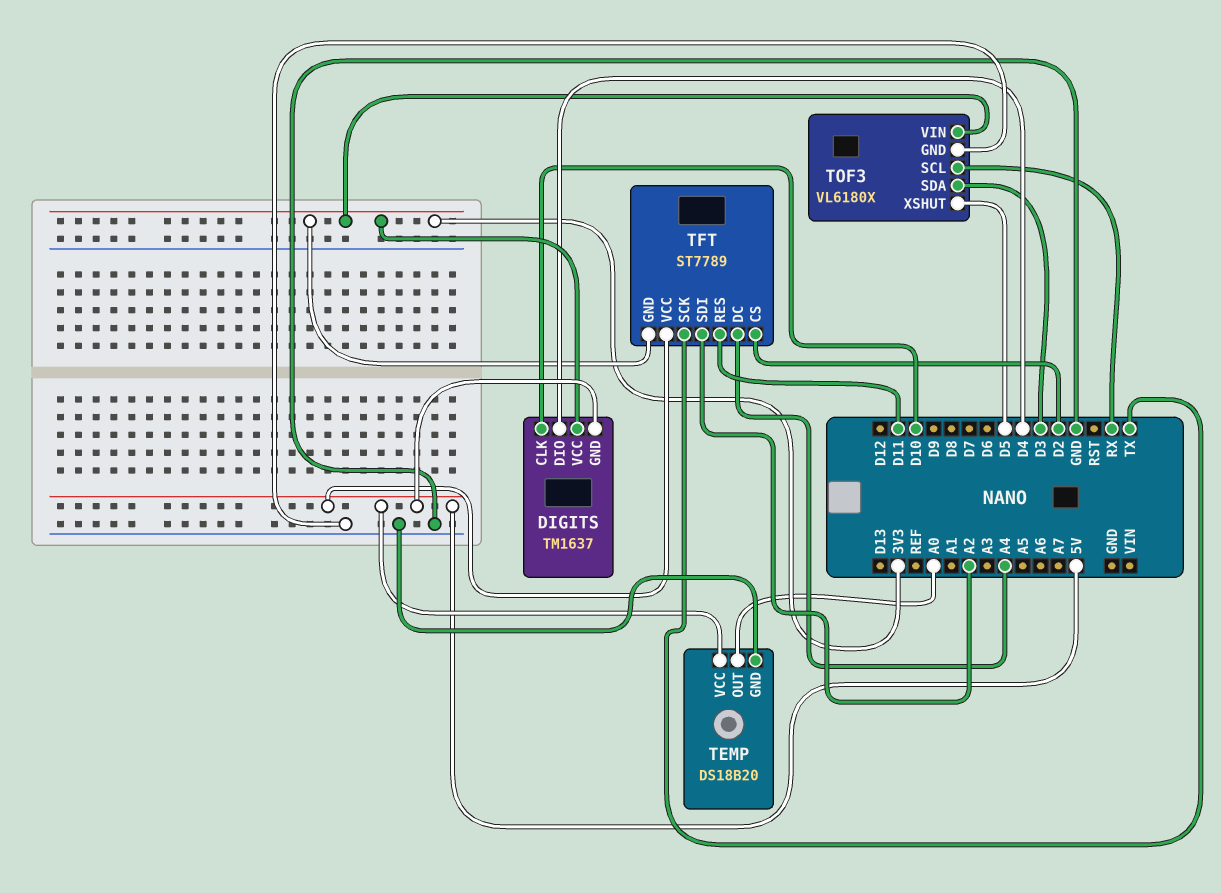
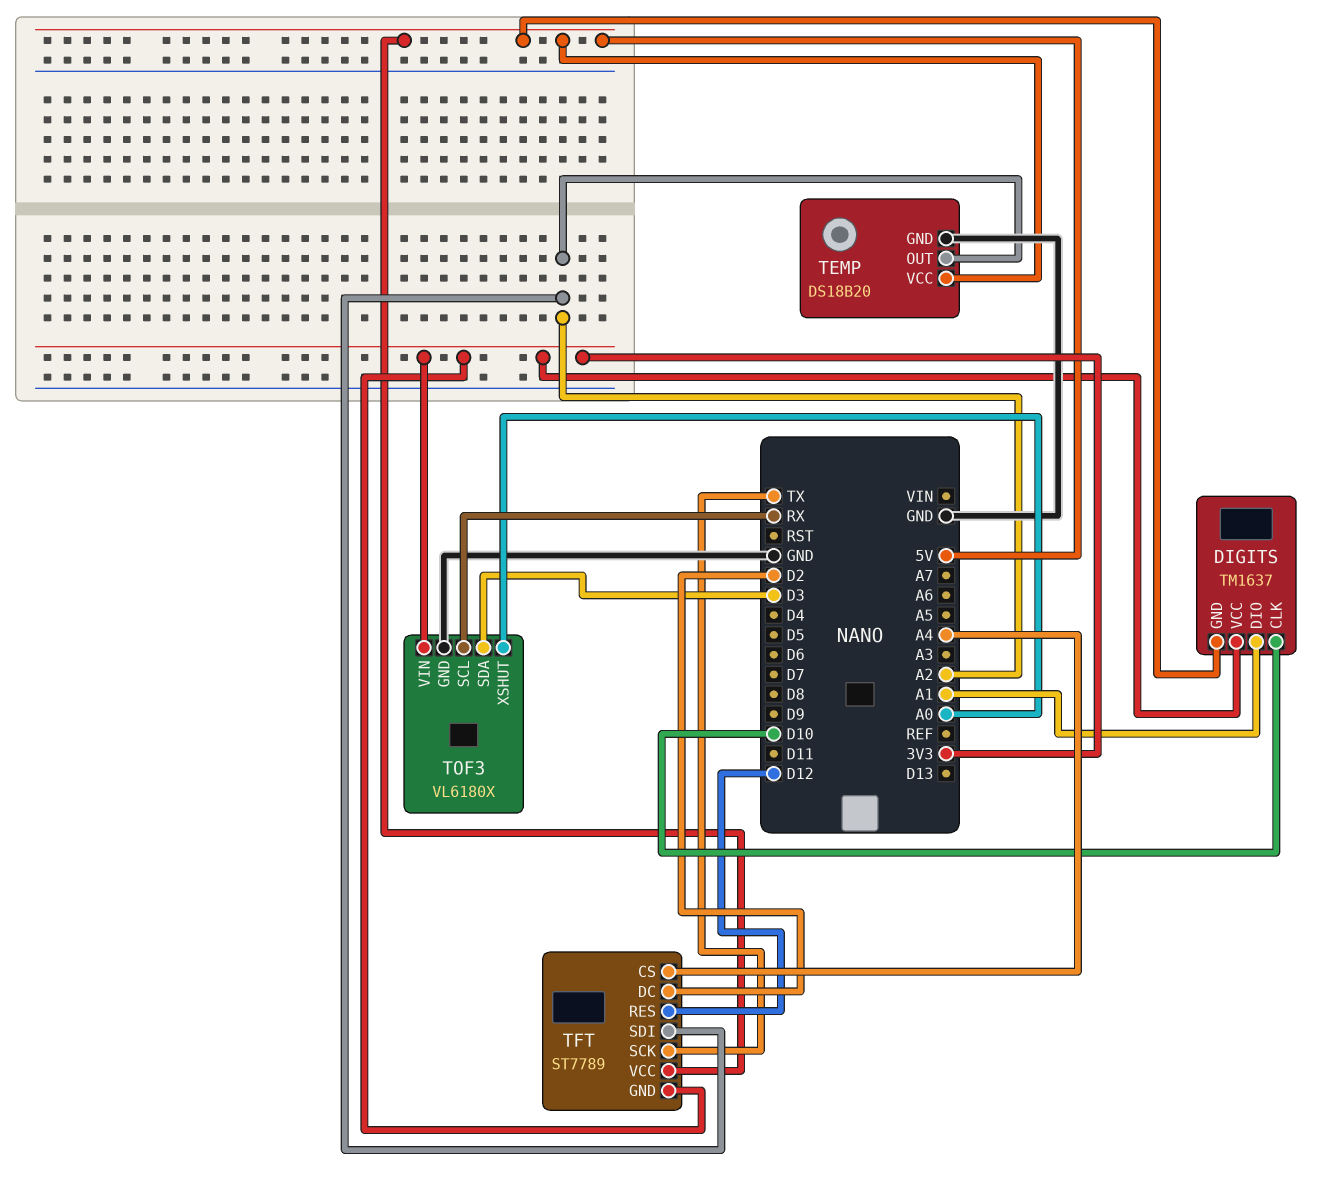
DIGITS pin DIO: D4 -> A1
TEMP pin OUT: A0 -> A2
TFT pin CS: D2 -> A4
TFT pin DC: A4 -> D2
TFT pin RES: D11 -> D12
TOF3 pin XSHUT: D5 -> A0

